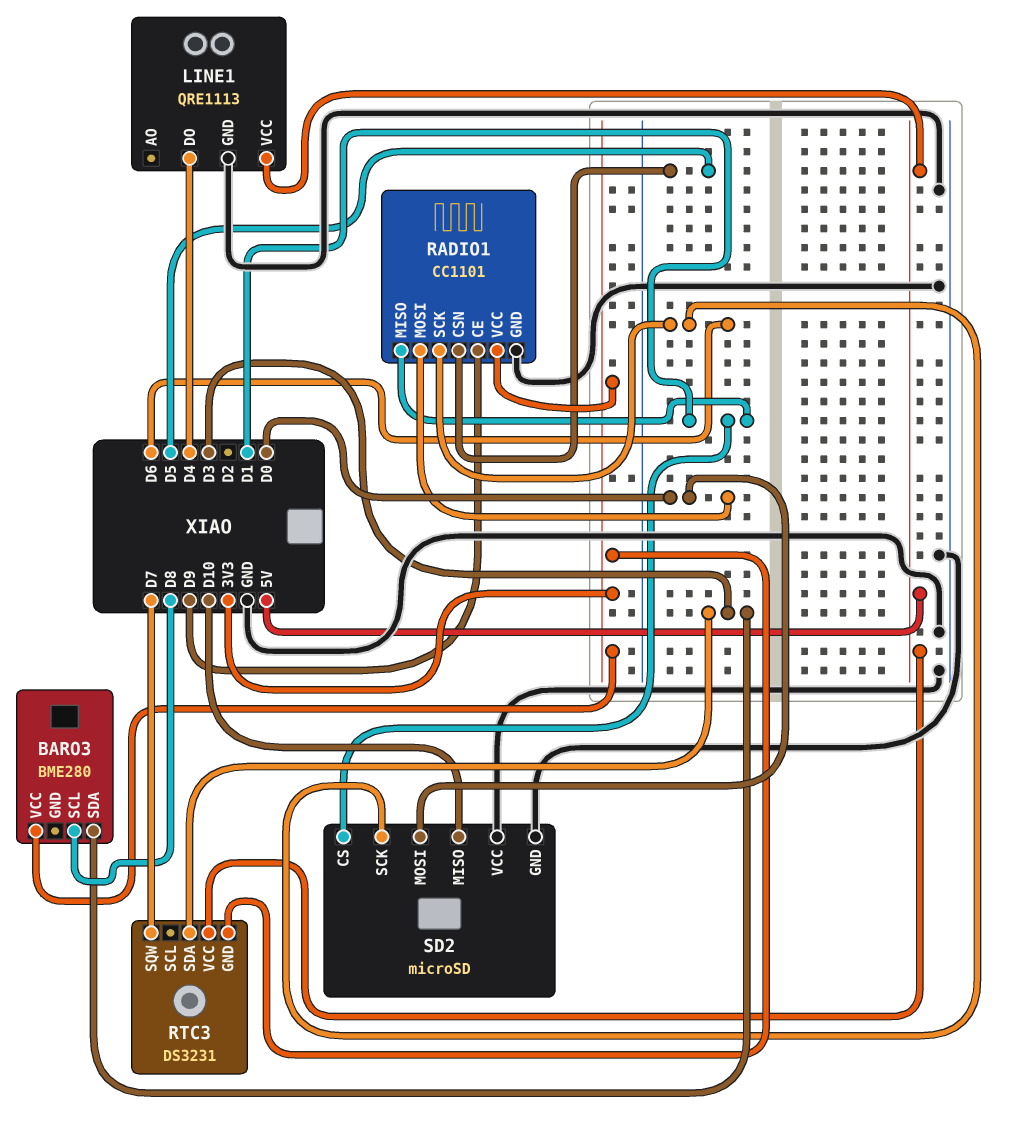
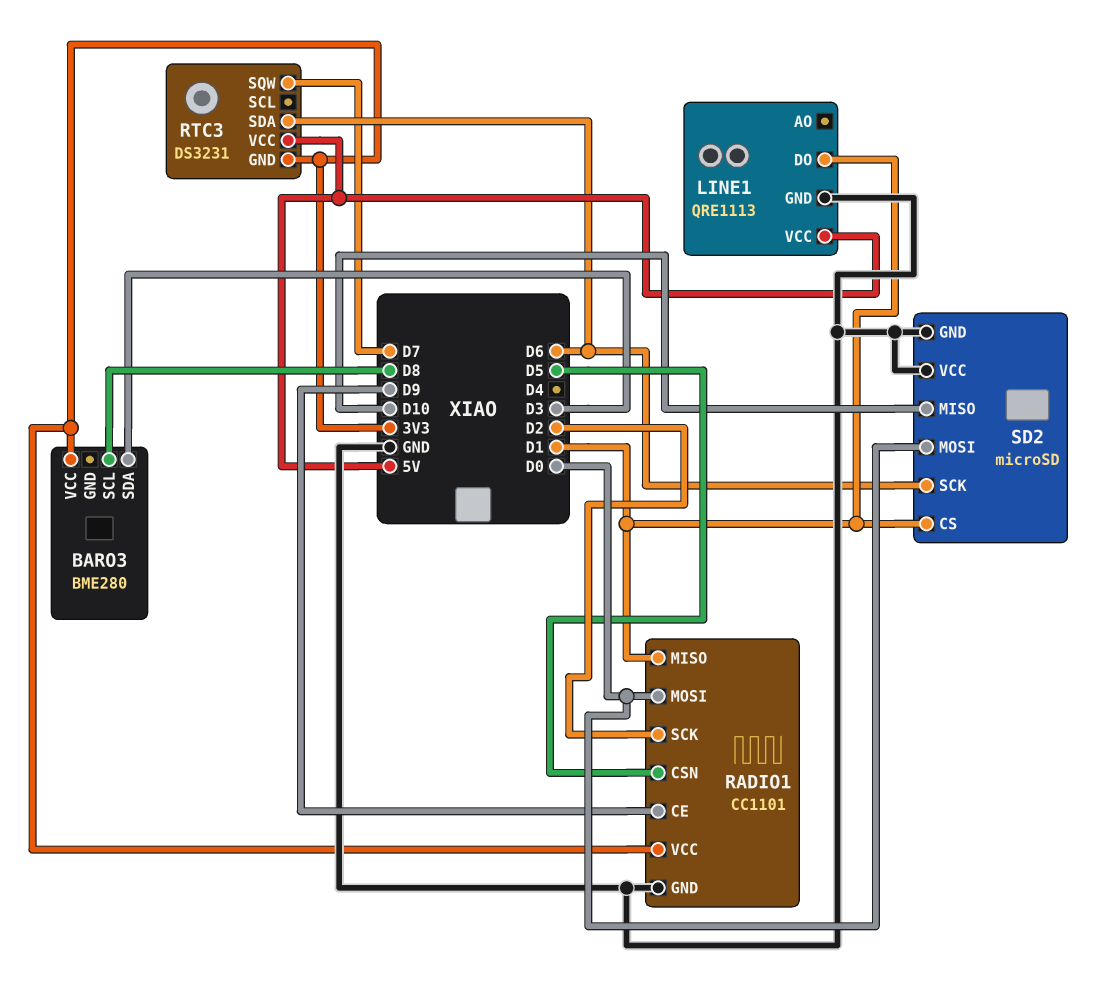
LINE1 pin DO: D4 -> D1
RADIO1 pin SCK: D6 -> D2
RTC3 pin SDA: D3 -> D6

